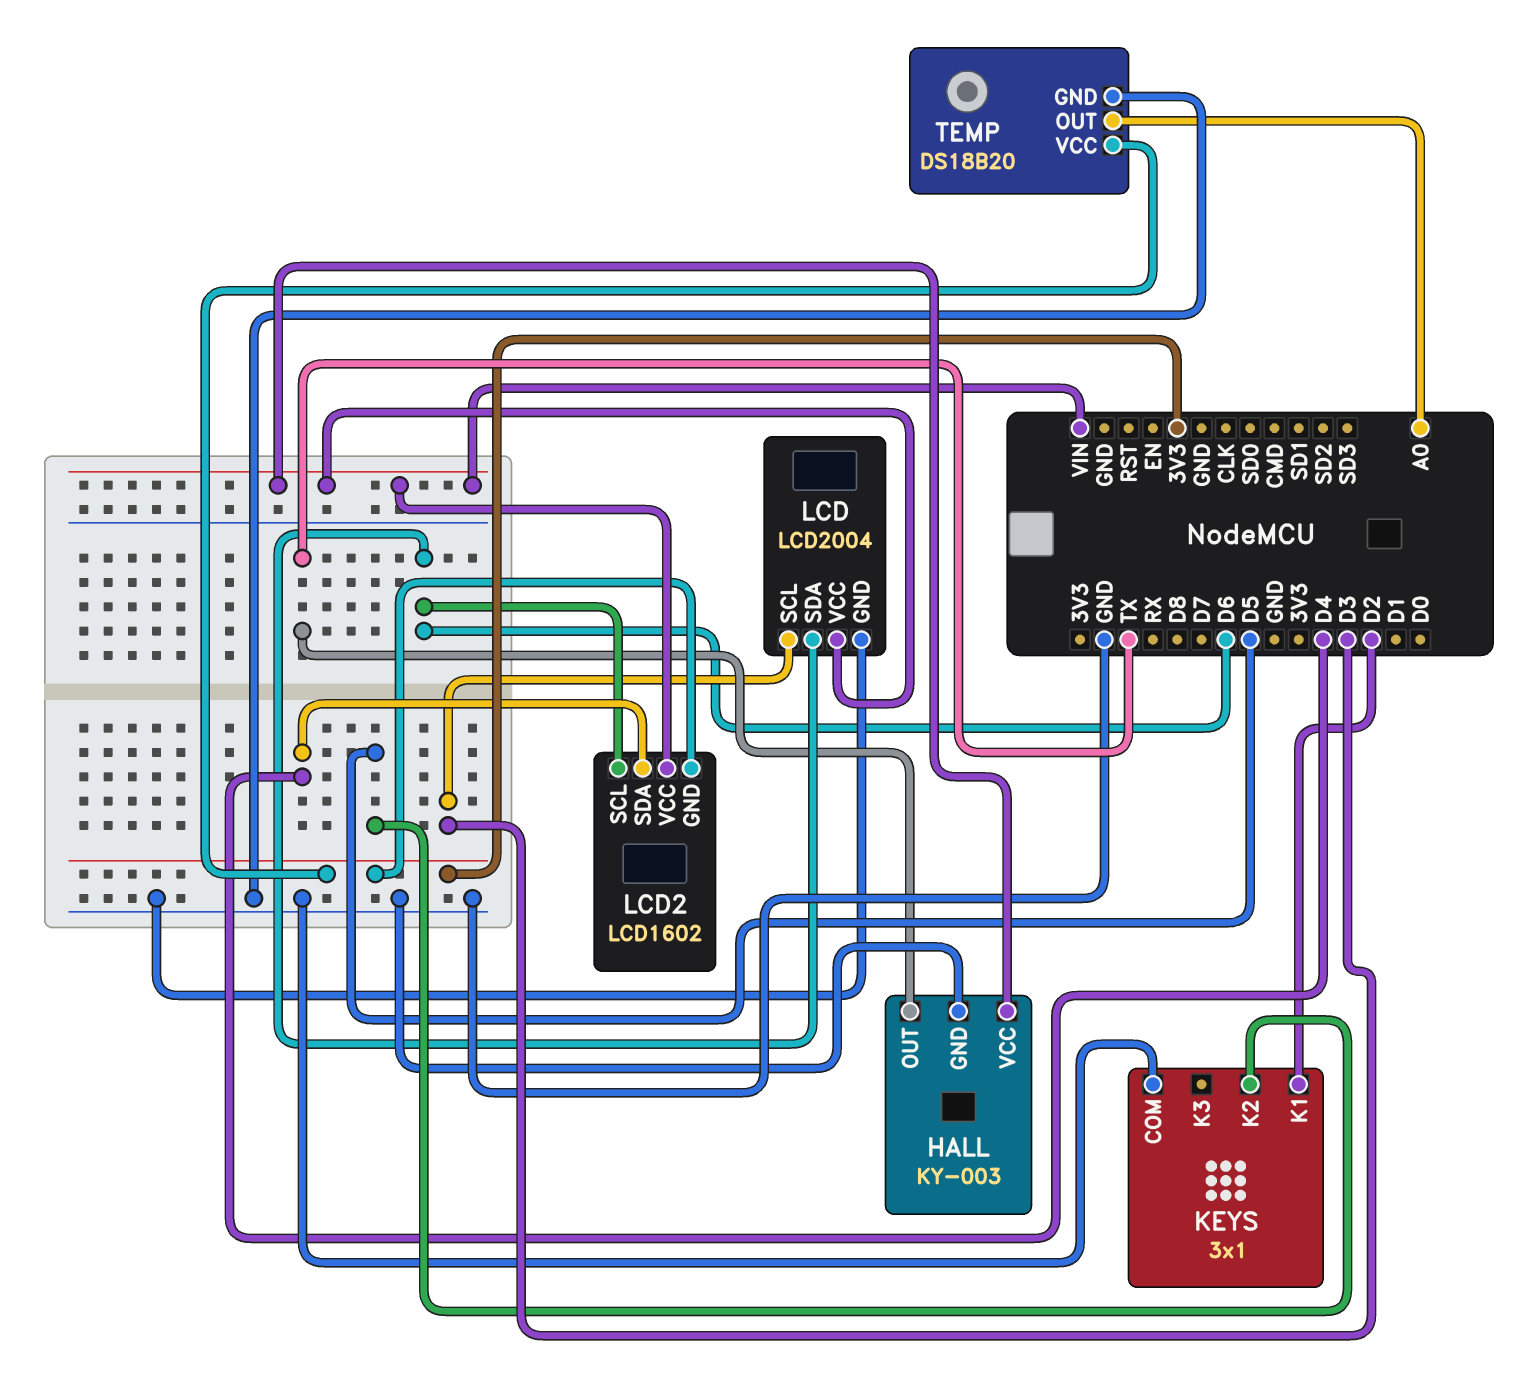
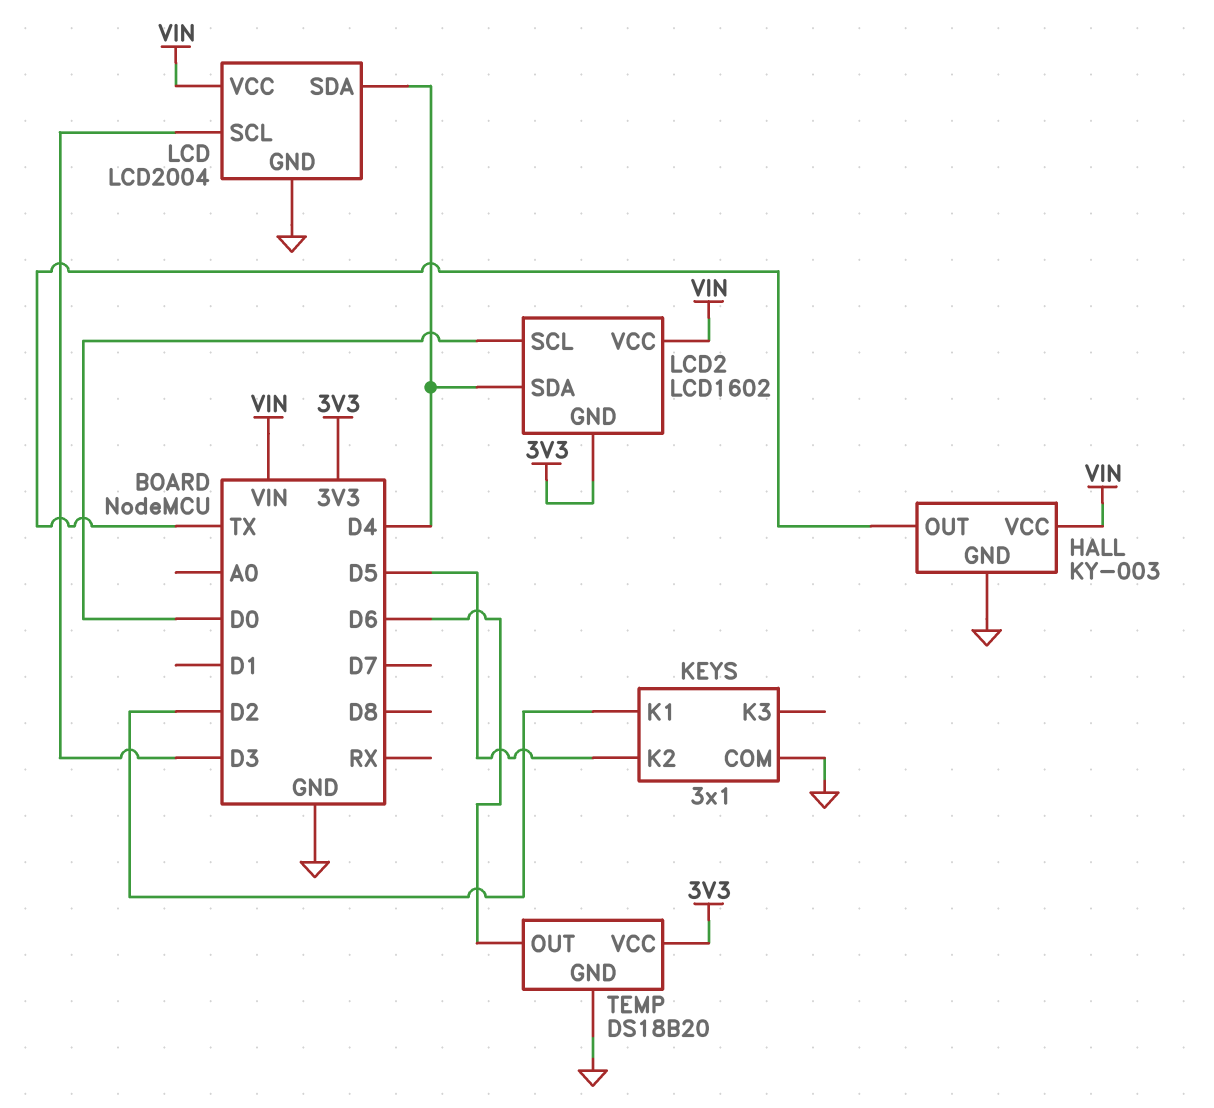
LCD pin SDA: D6 -> D4
LCD2 pin SCL: D6 -> D0
TEMP pin OUT: A0 -> D6

